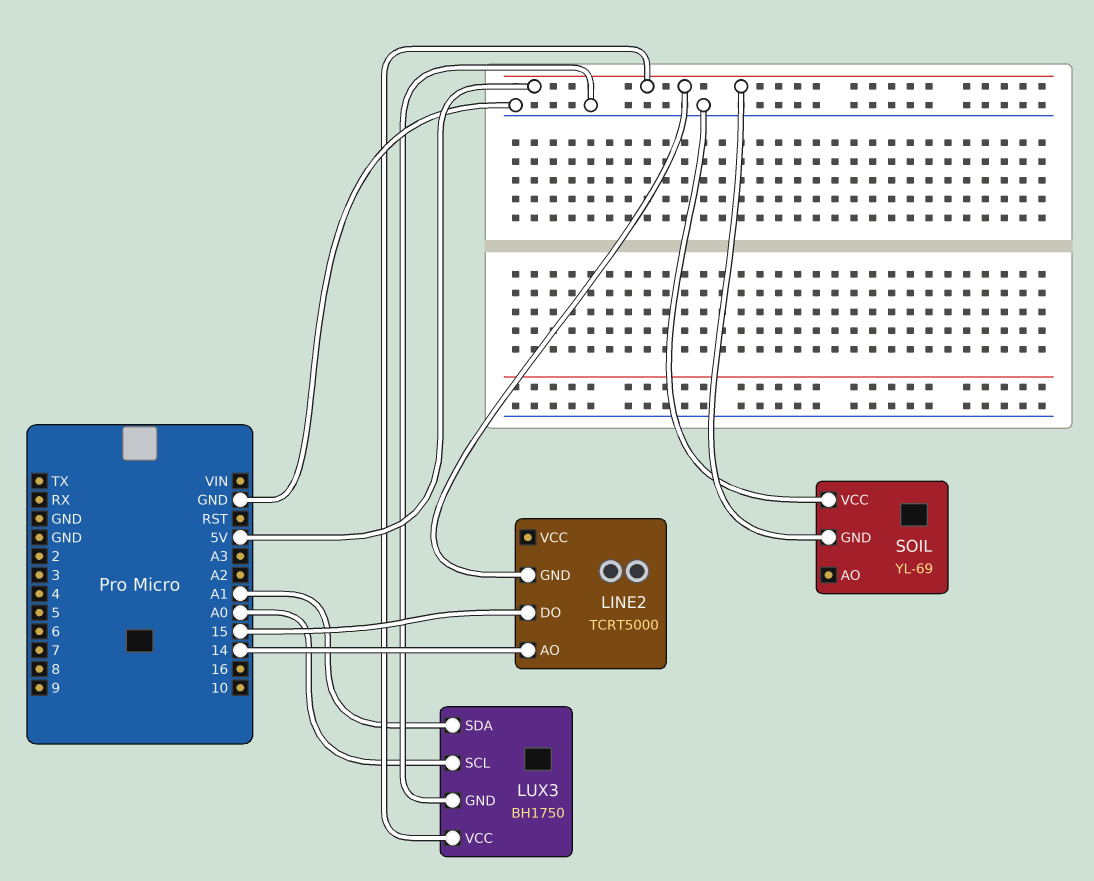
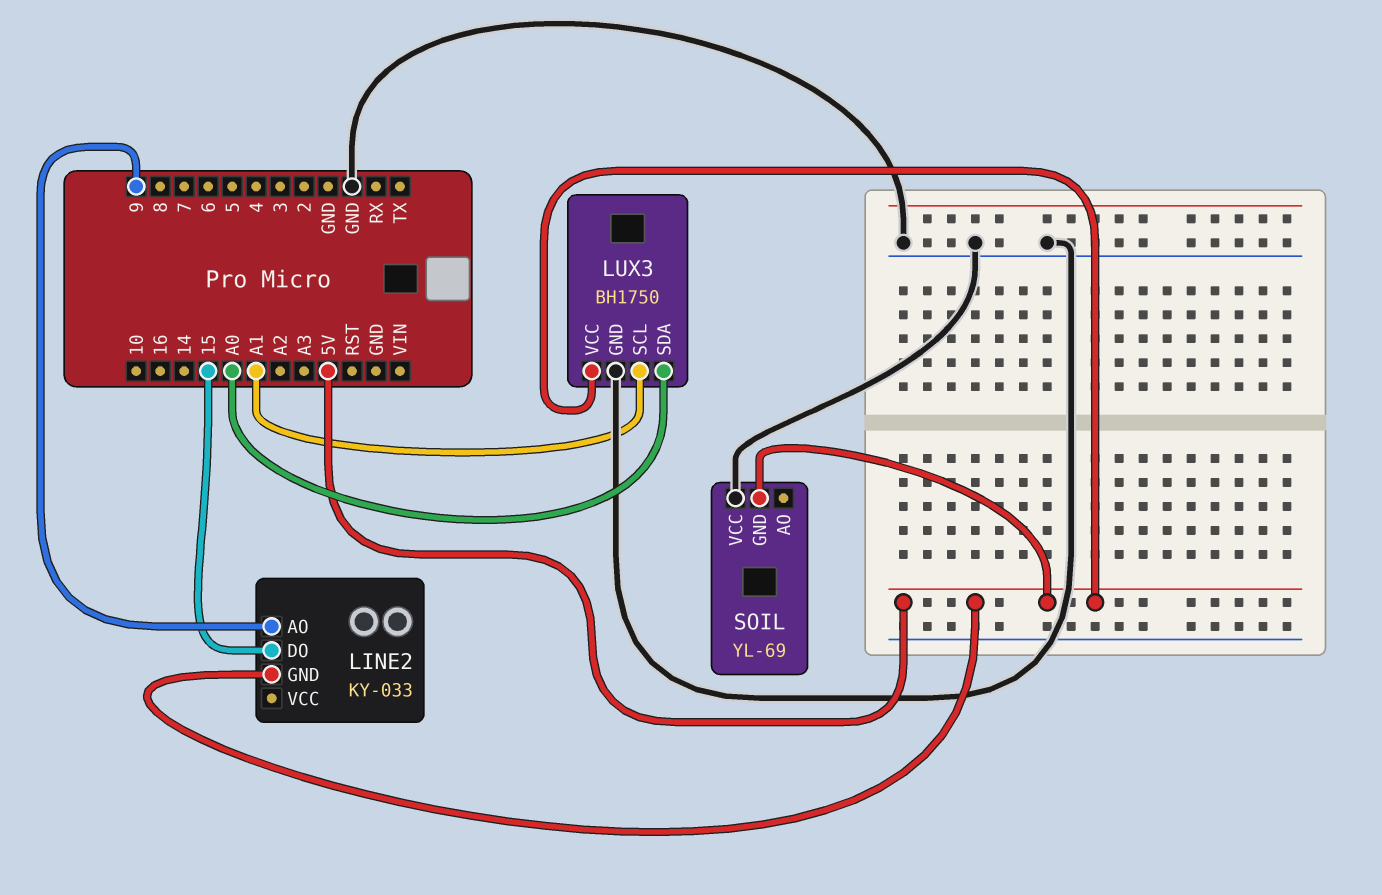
LINE2: TCRT5000 -> KY-033
LINE2 pin AO: 14 -> 9
LUX3 pin SCL: A0 -> A1
LUX3 pin SDA: A1 -> A0

